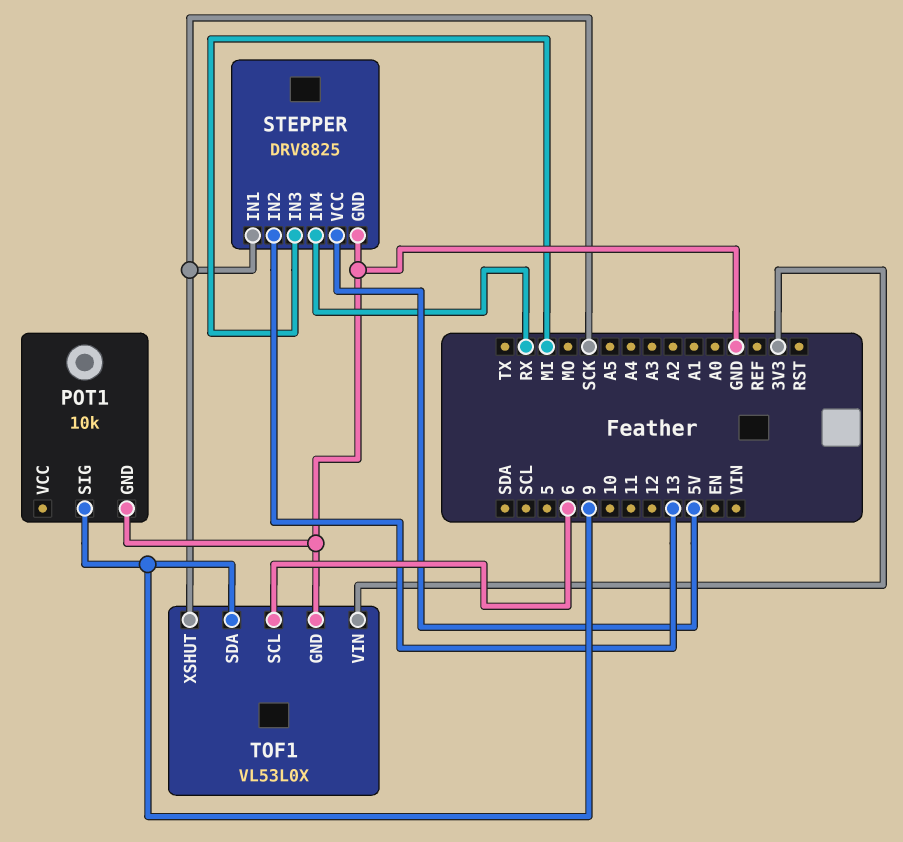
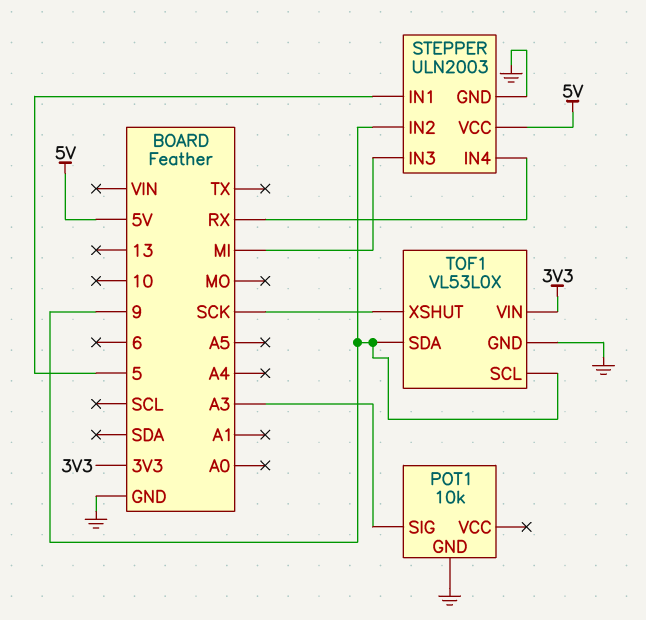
POT1 pin SIG: 9 -> A3
STEPPER: DRV8825 -> ULN2003
STEPPER pin IN1: SCK -> 5
STEPPER pin IN2: 13 -> 9
TOF1 pin SCL: 6 -> 9

